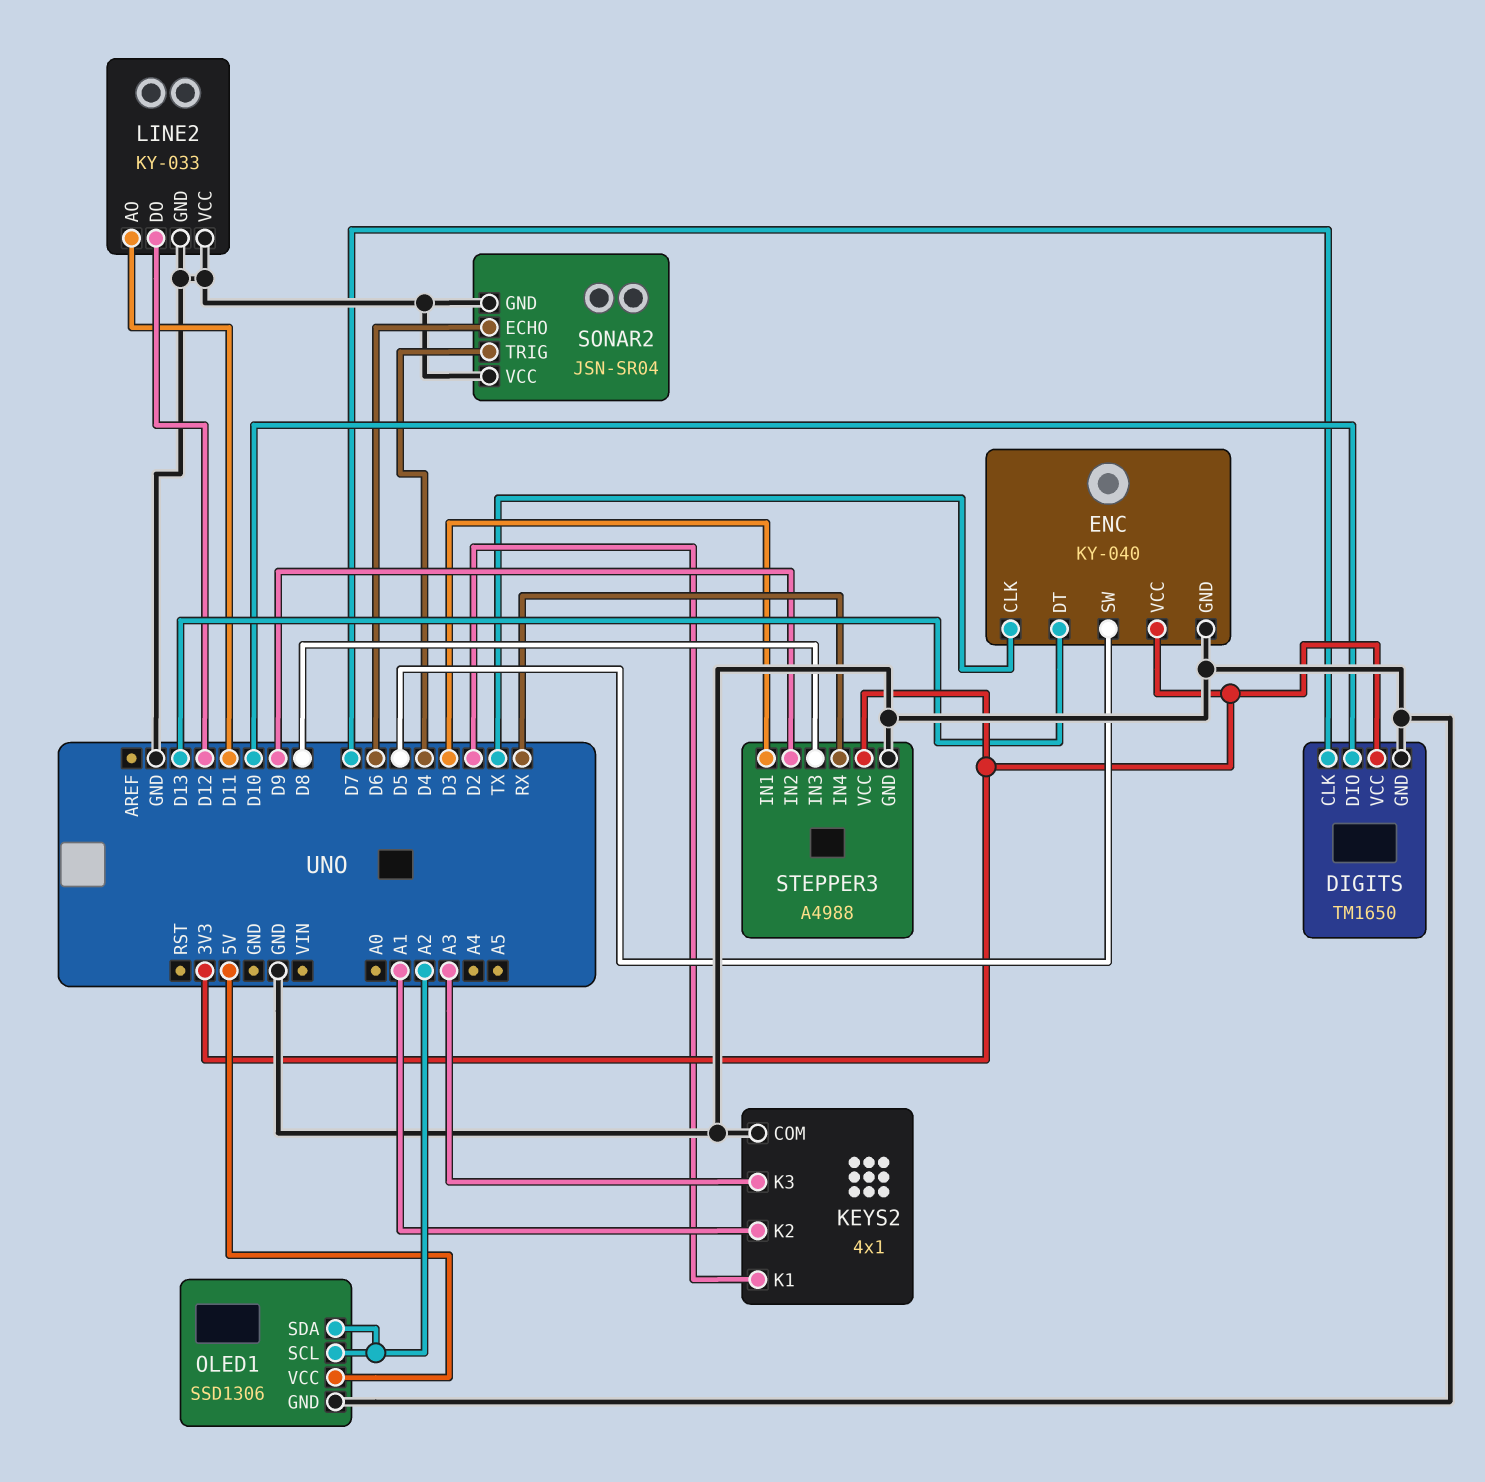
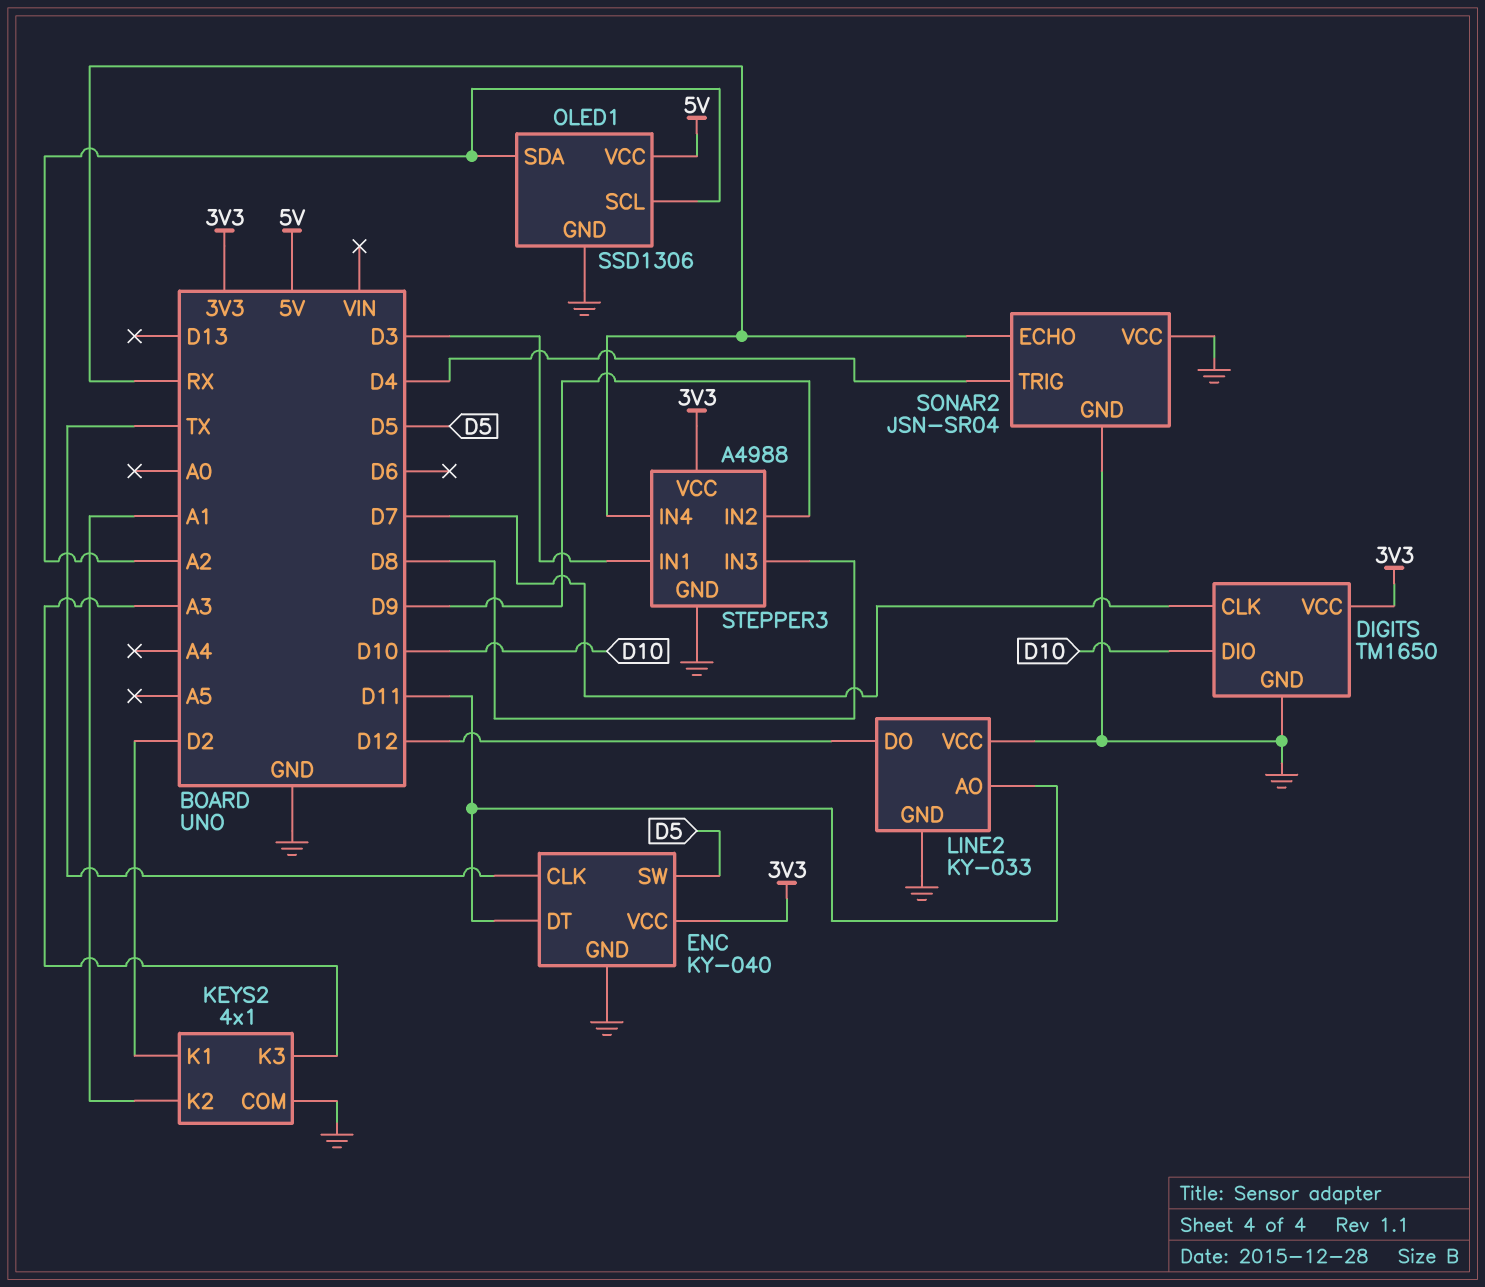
ENC pin DT: D13 -> D11
SONAR2 pin ECHO: D6 -> RX

